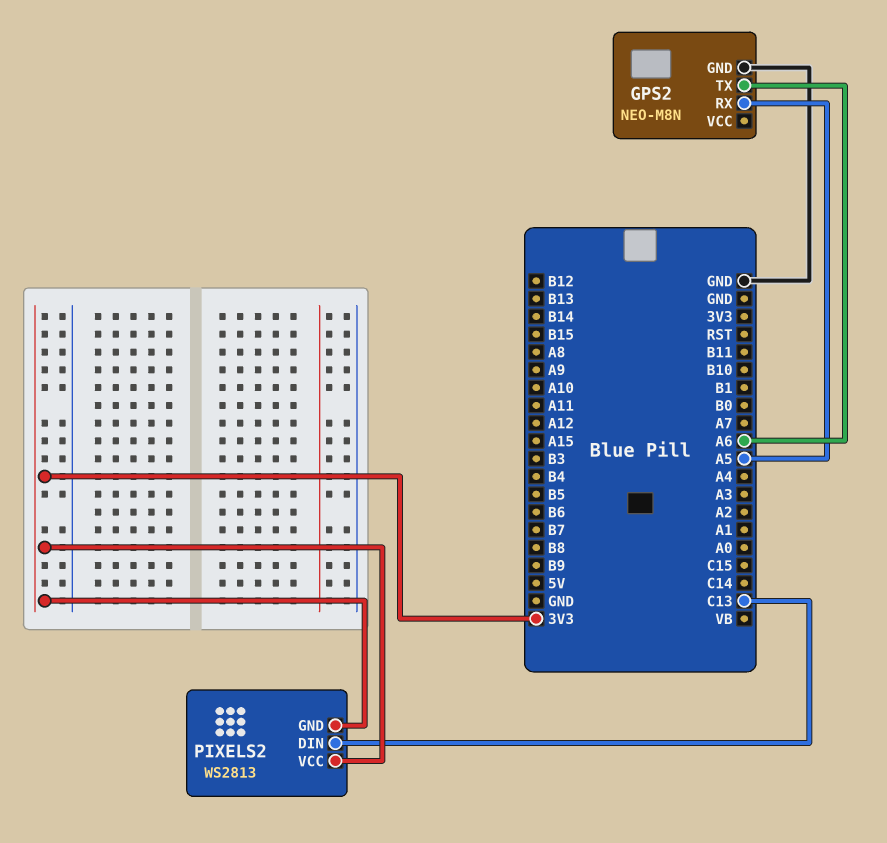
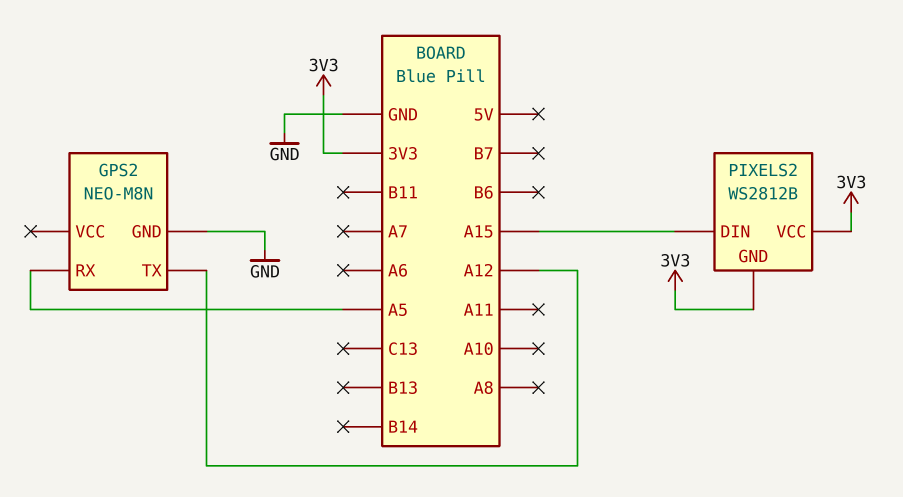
GPS2 pin TX: A6 -> A12
PIXELS2: WS2813 -> WS2812B
PIXELS2 pin DIN: C13 -> A15

